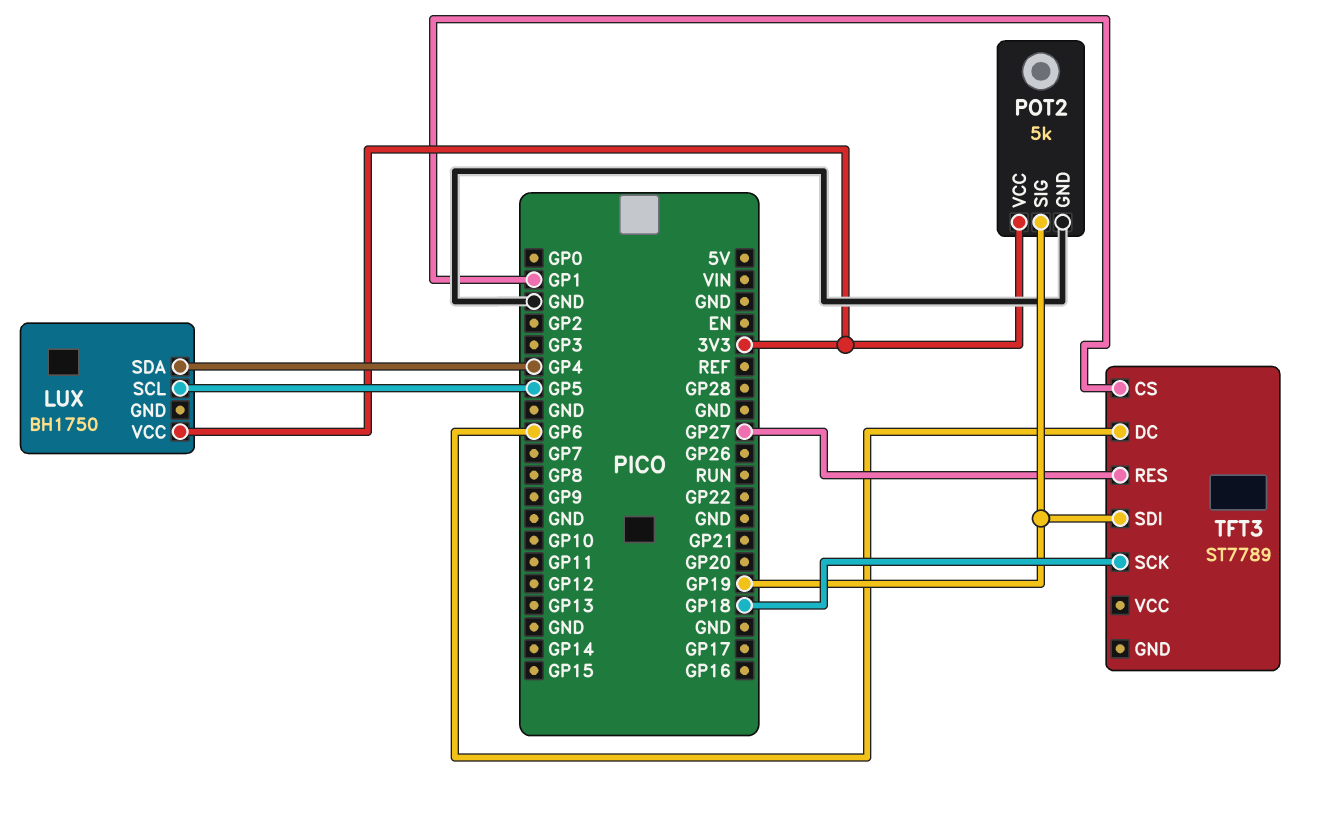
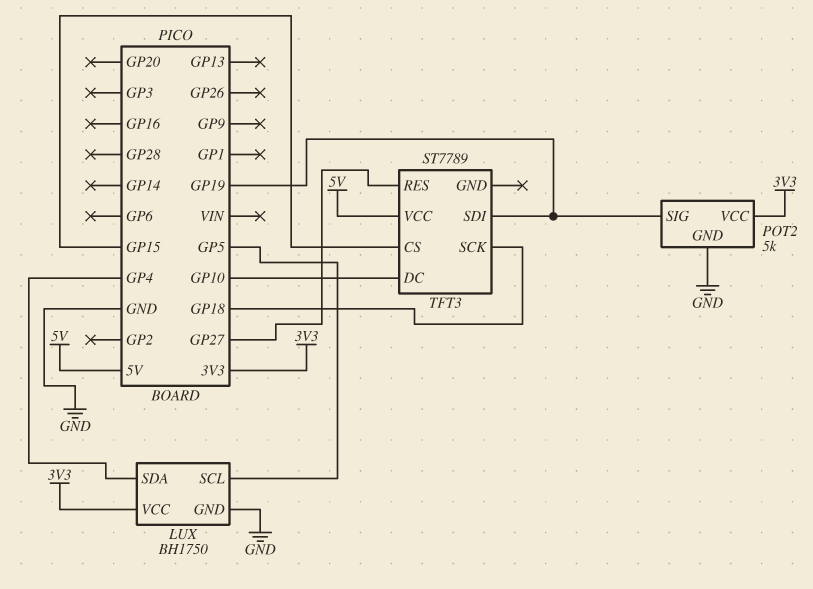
LUX pin GND: none -> GND
TFT3 pin CS: GP1 -> GP15
TFT3 pin DC: GP6 -> GP10
TFT3 pin VCC: none -> 5V

